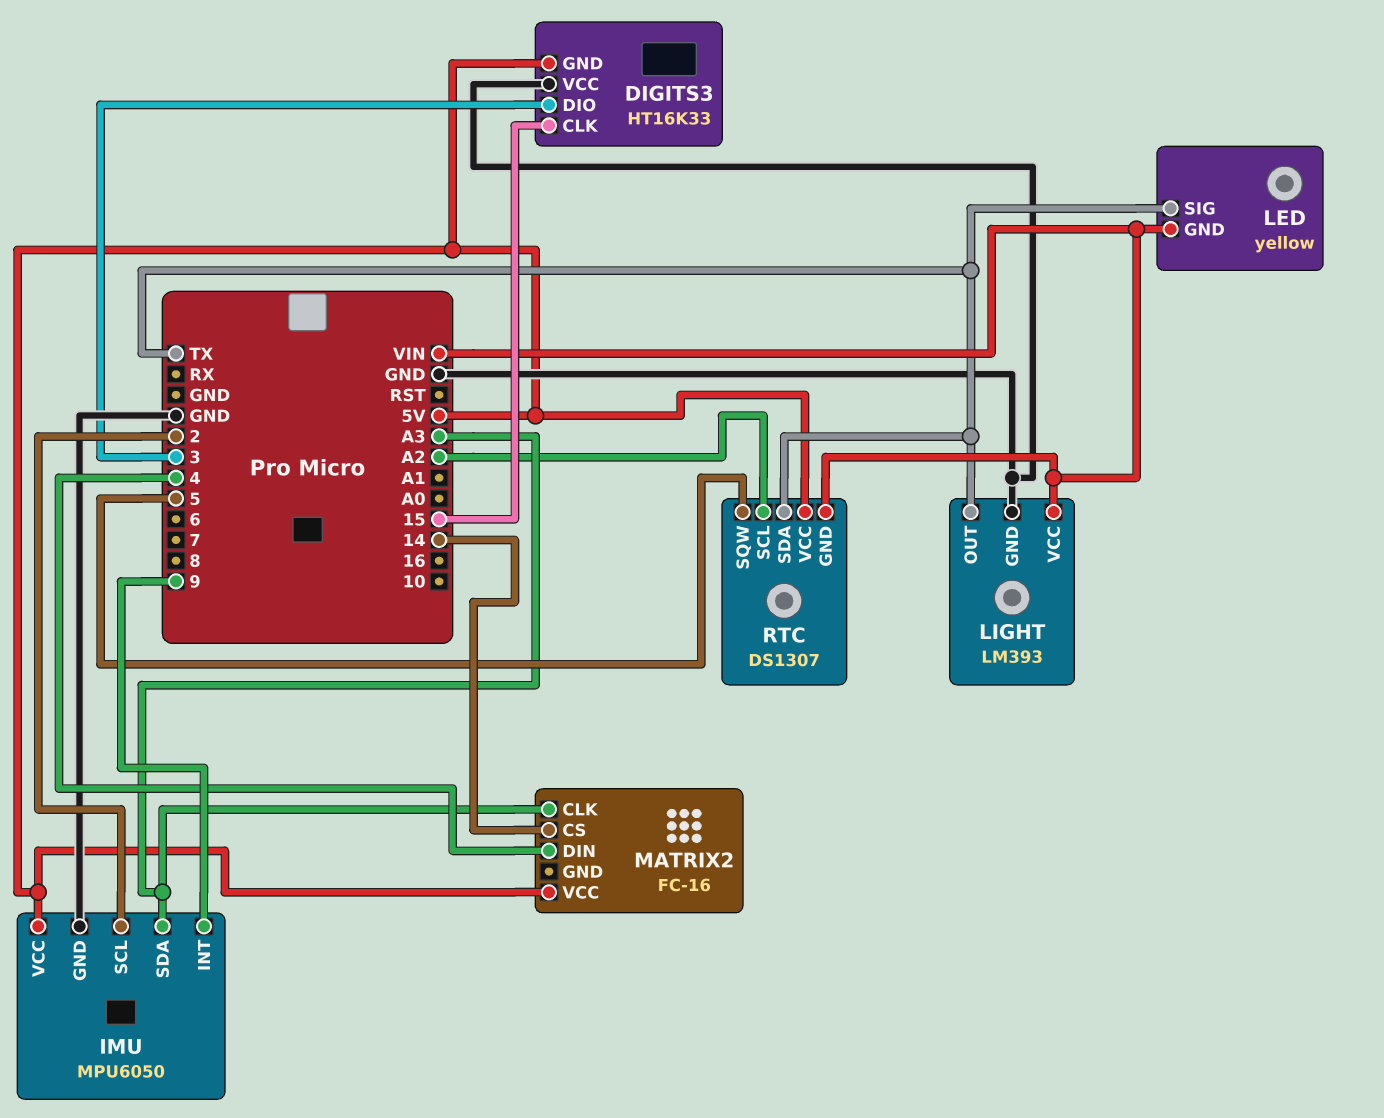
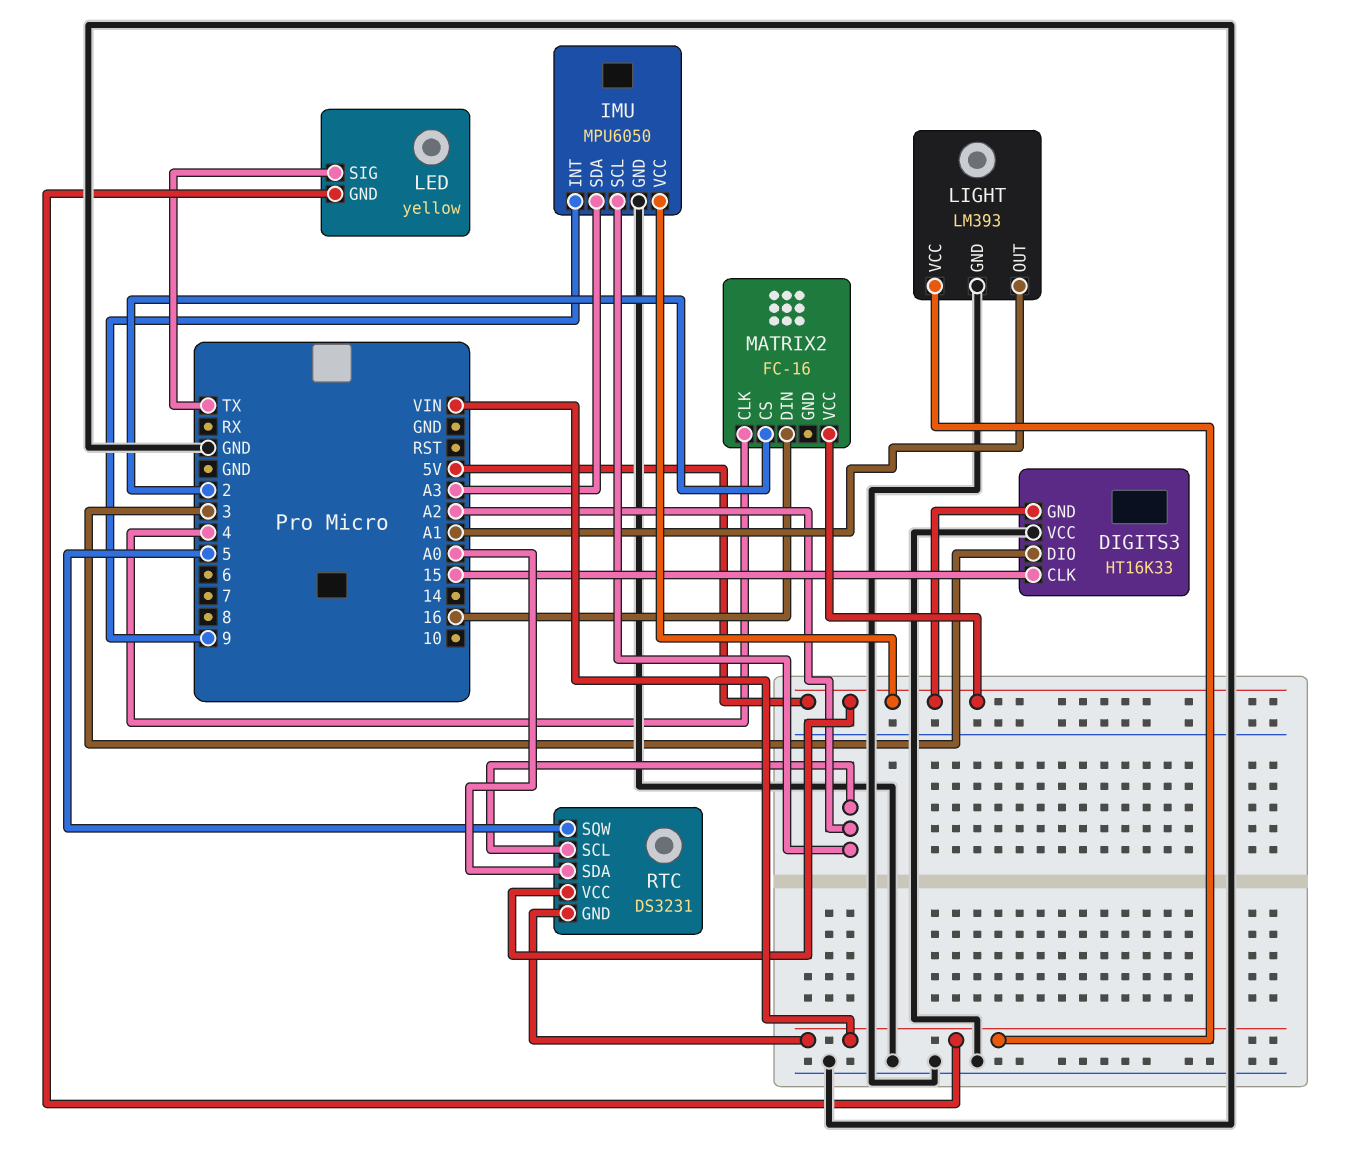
IMU pin SCL: 2 -> A2
LIGHT pin OUT: TX -> A1
MATRIX2 pin CLK: A3 -> 4
MATRIX2 pin CS: 14 -> 2
MATRIX2 pin DIN: 4 -> 16
RTC: DS1307 -> DS3231
RTC pin SDA: TX -> A0

